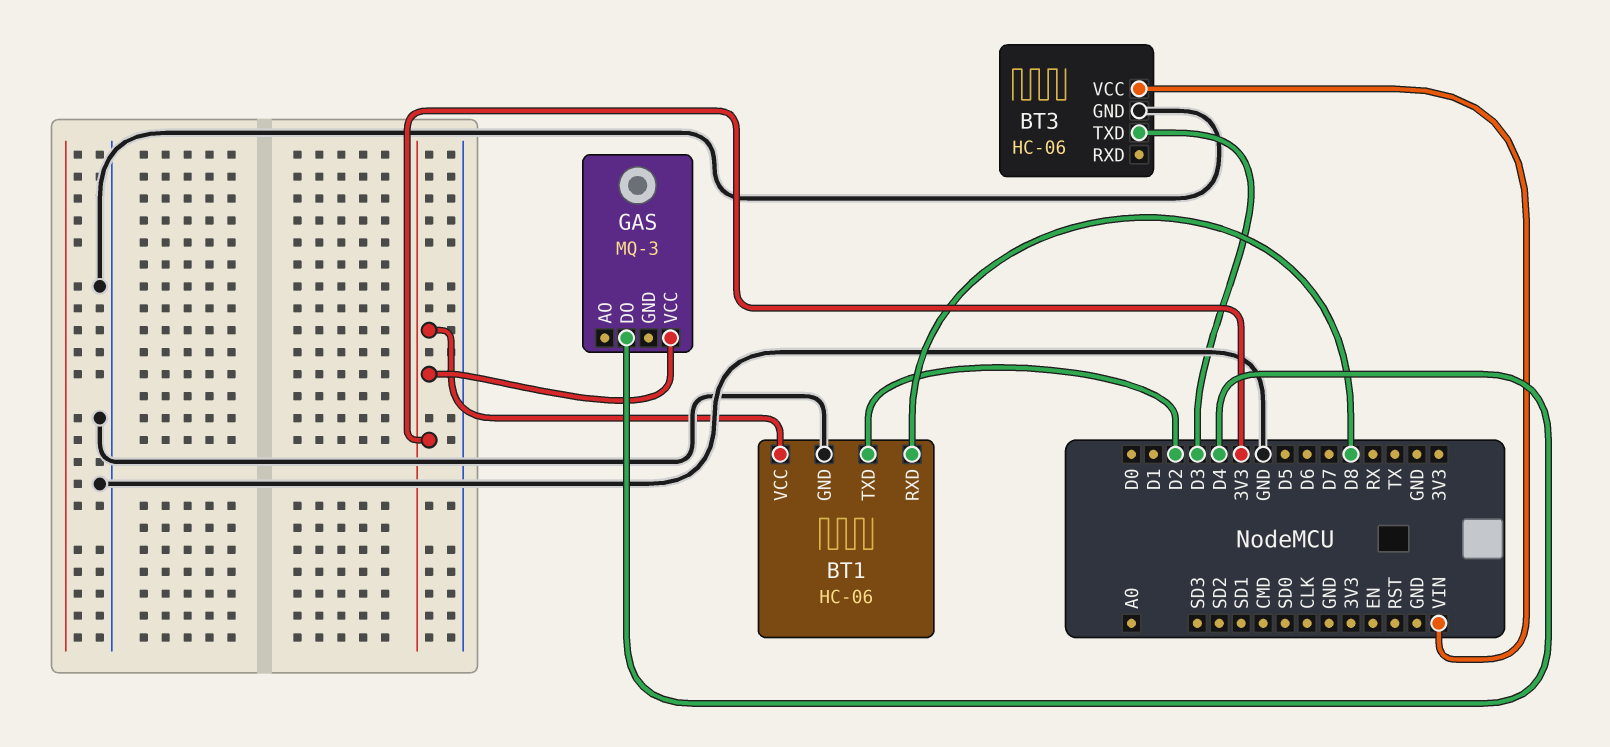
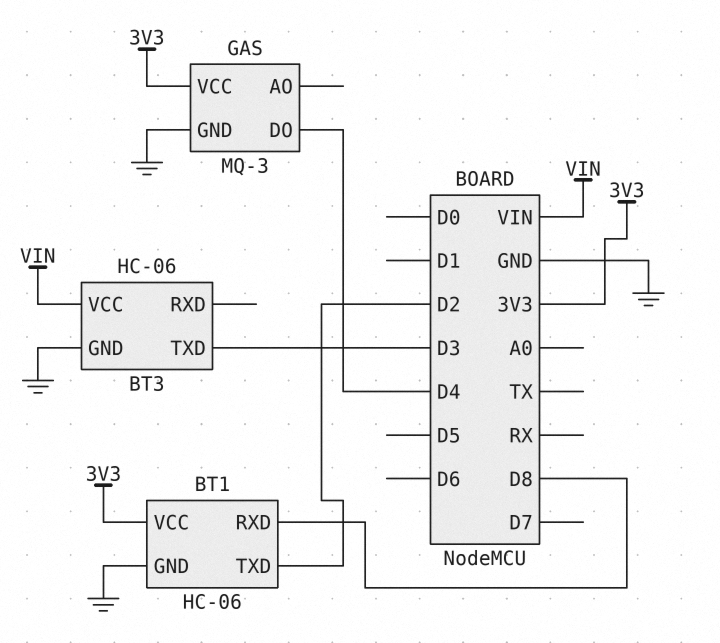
GAS pin GND: none -> GND

